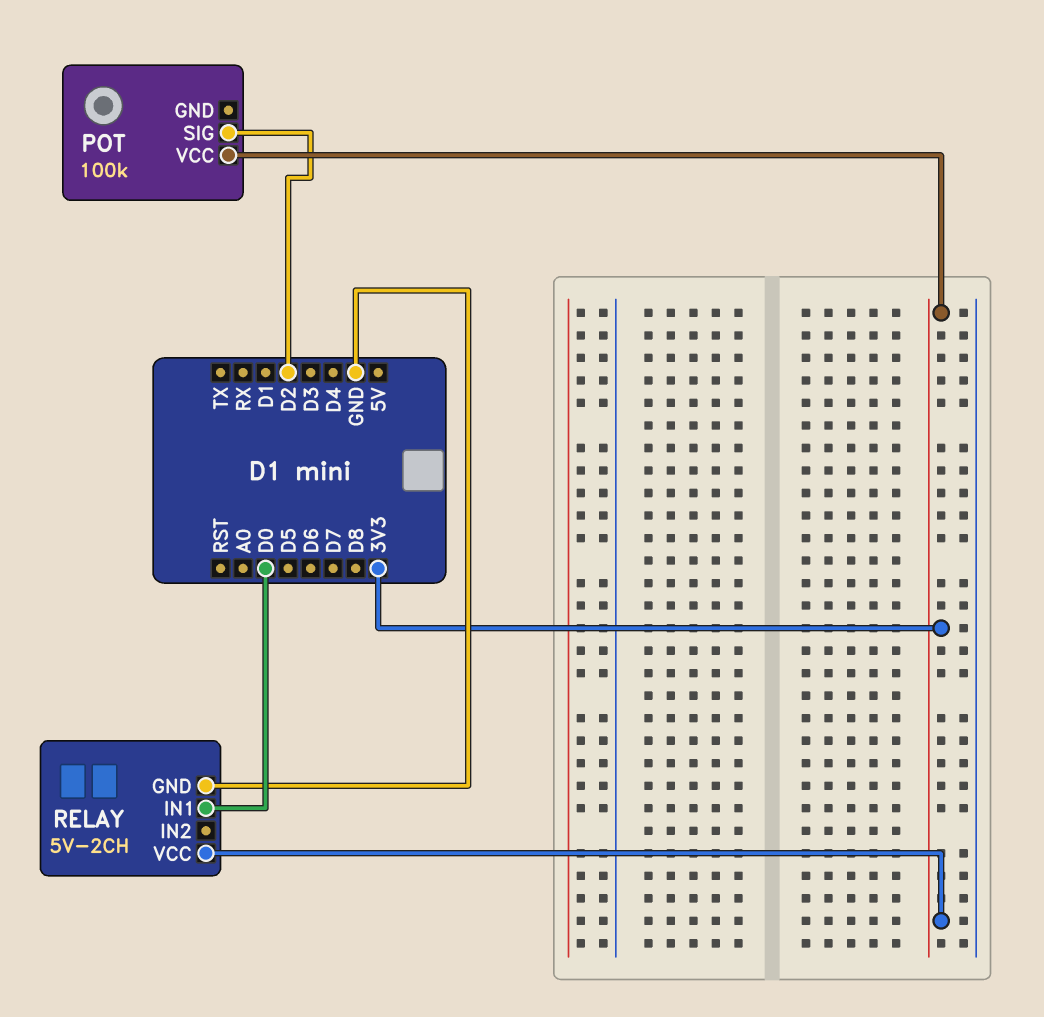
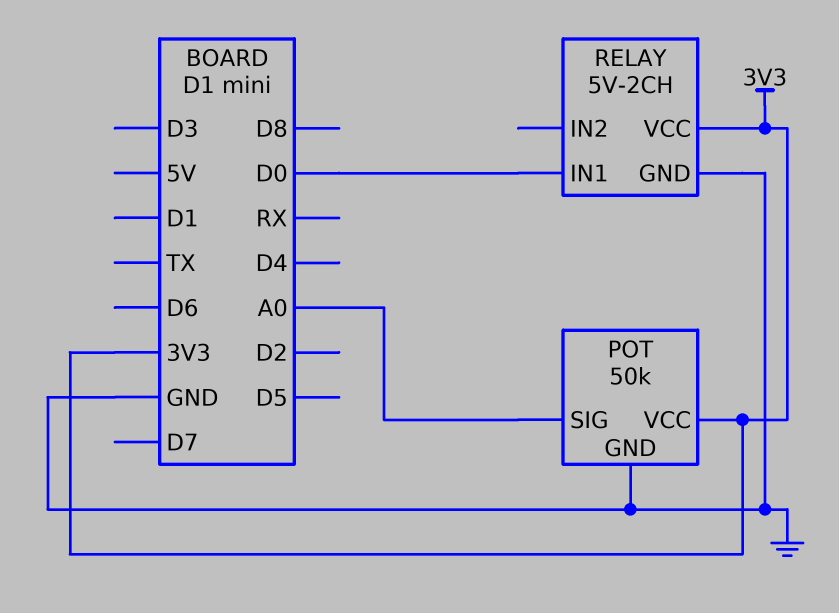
POT: 100k -> 50k
POT pin GND: none -> GND
POT pin SIG: D2 -> A0

